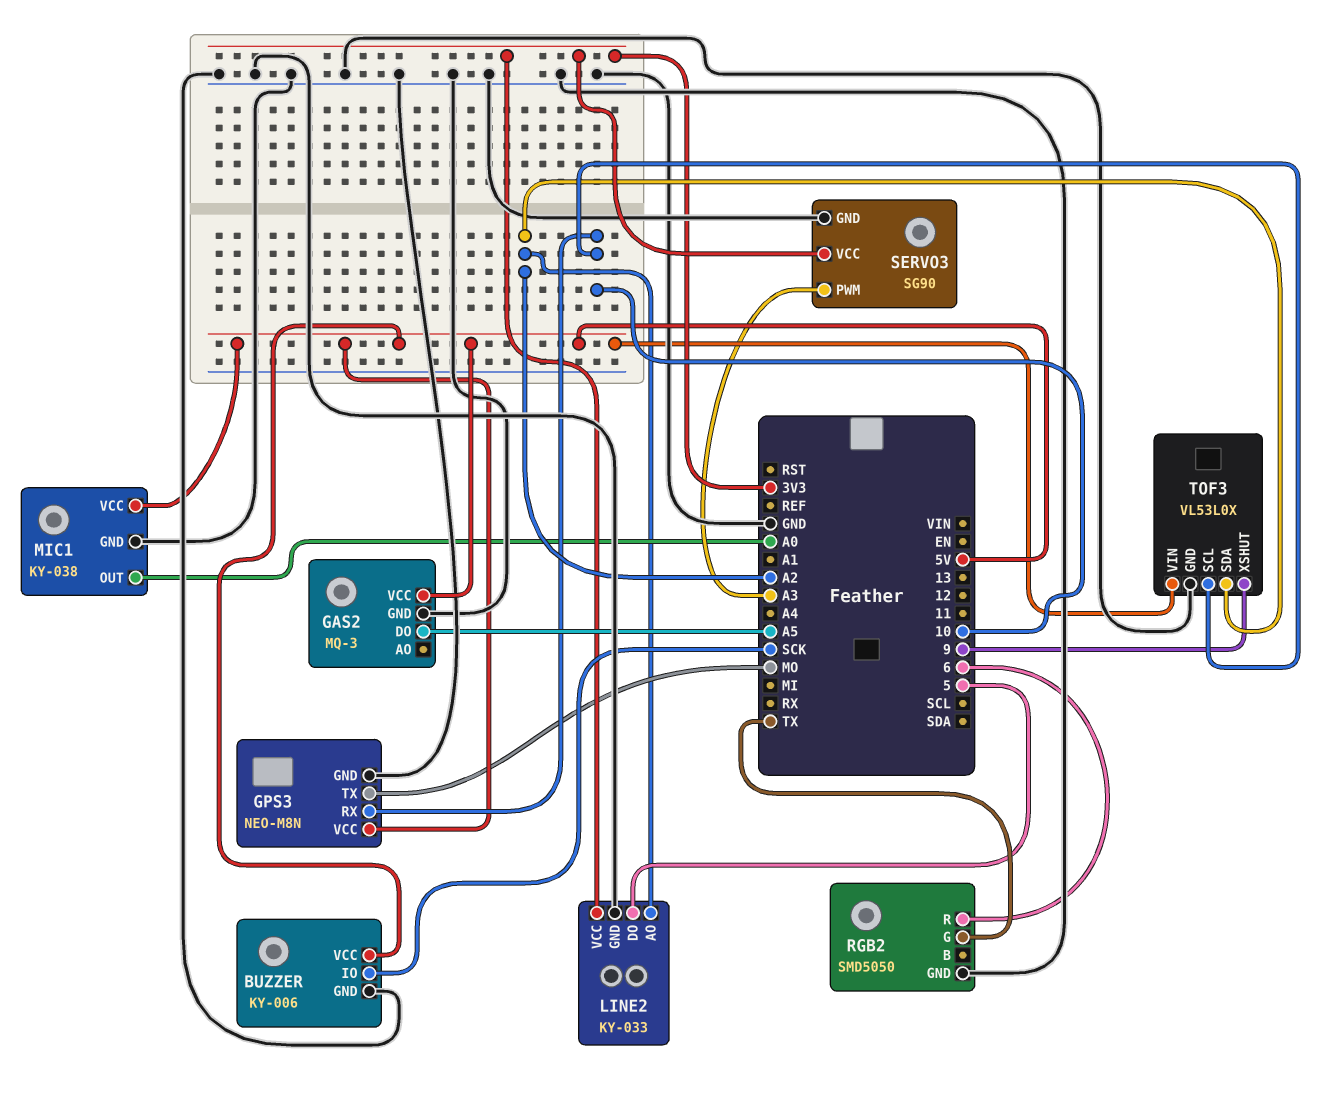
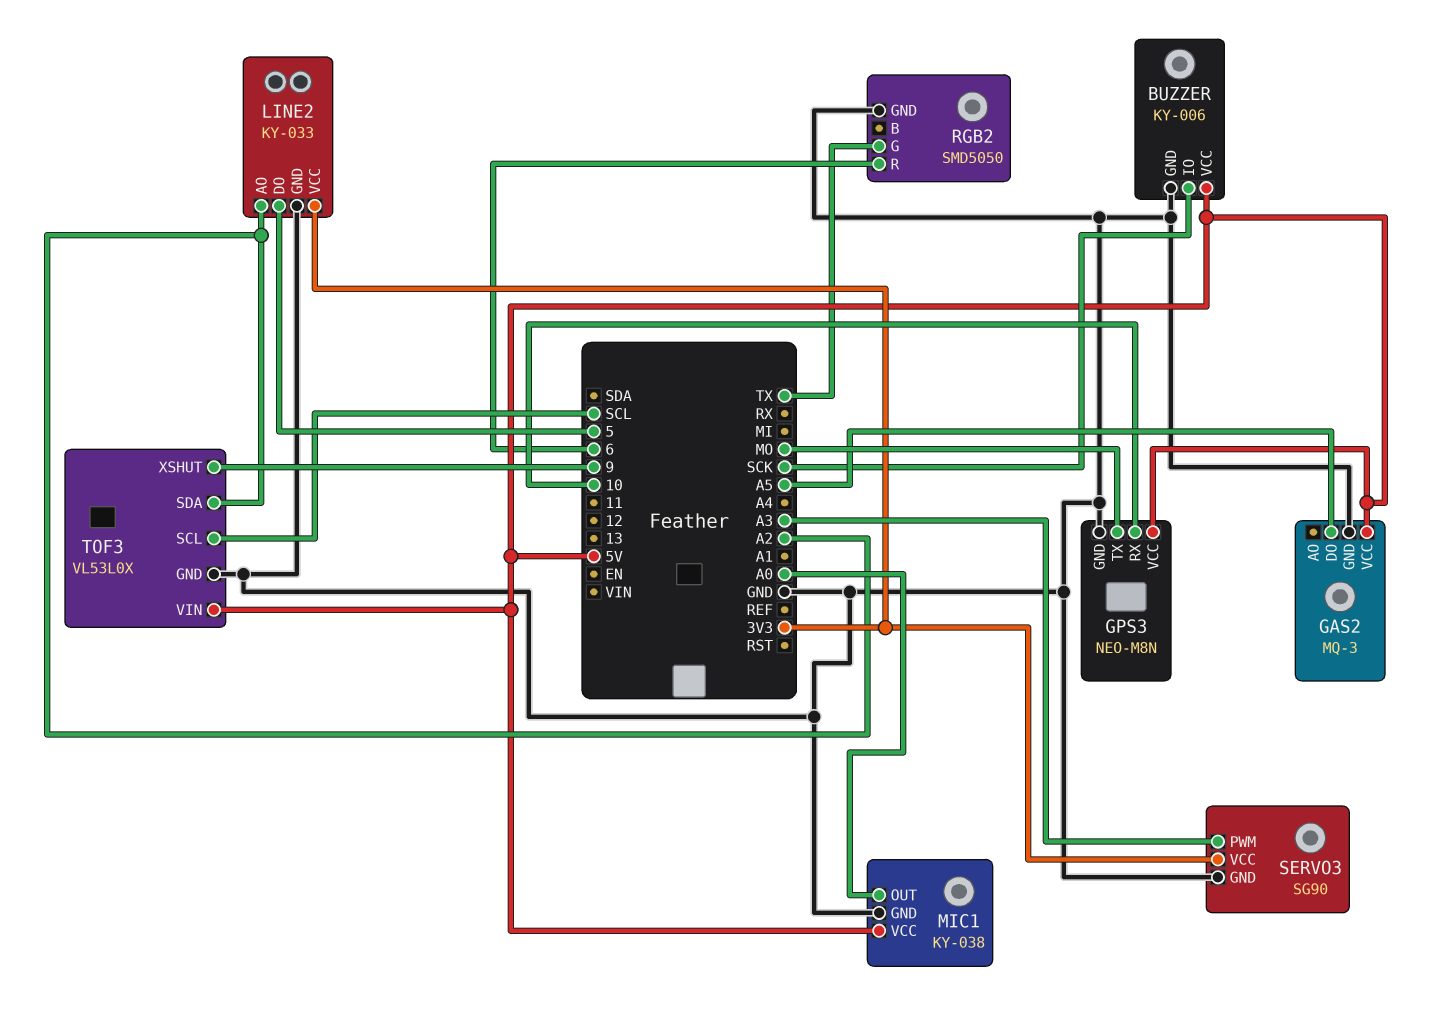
TOF3 pin SCL: 10 -> SCL

